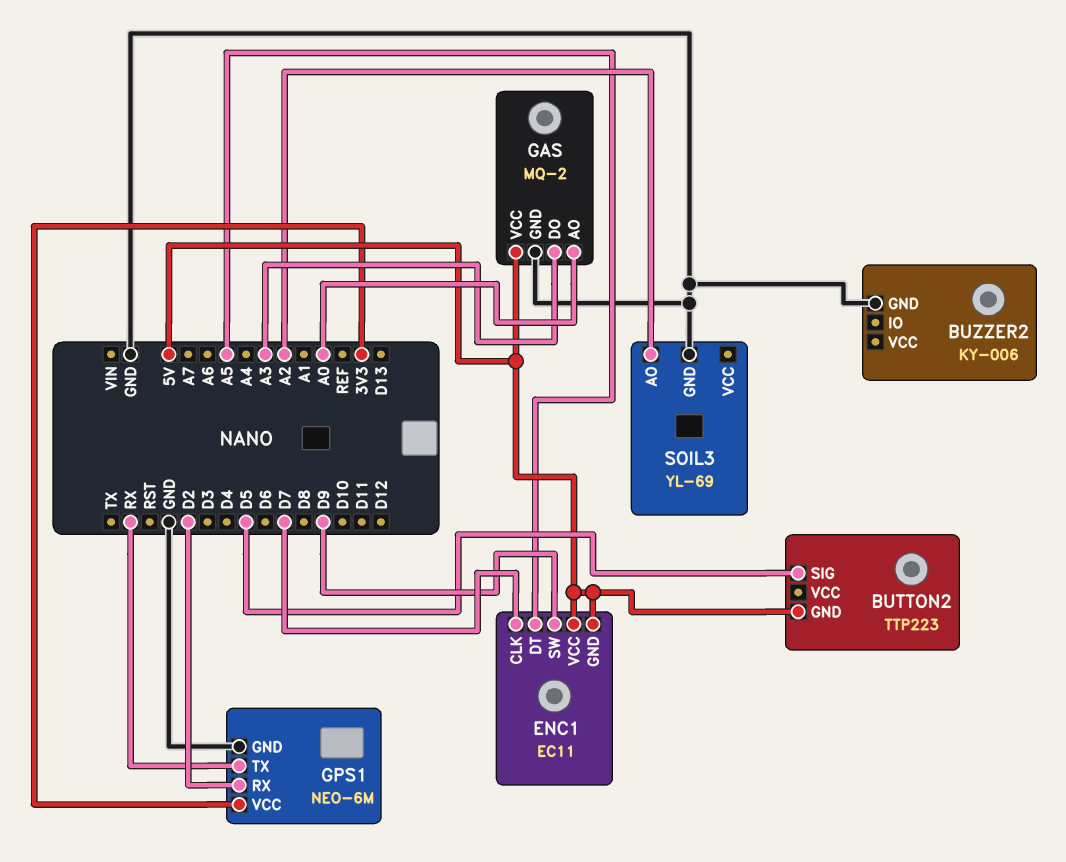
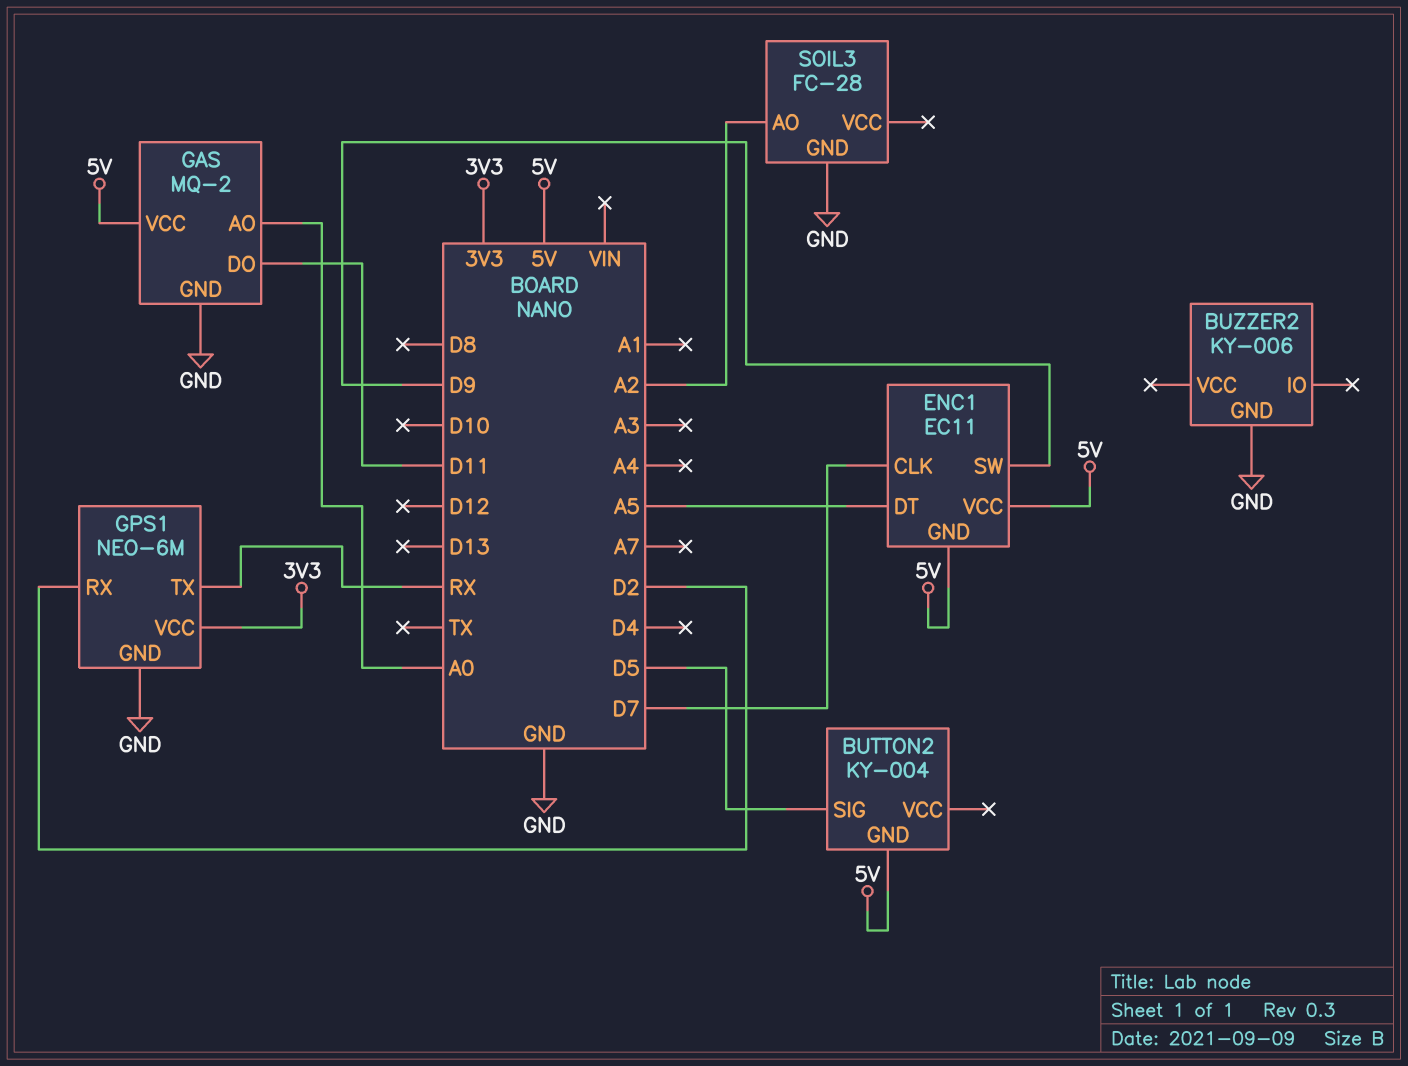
BUTTON2: TTP223 -> KY-004
GAS pin DO: A3 -> D11
SOIL3: YL-69 -> FC-28

